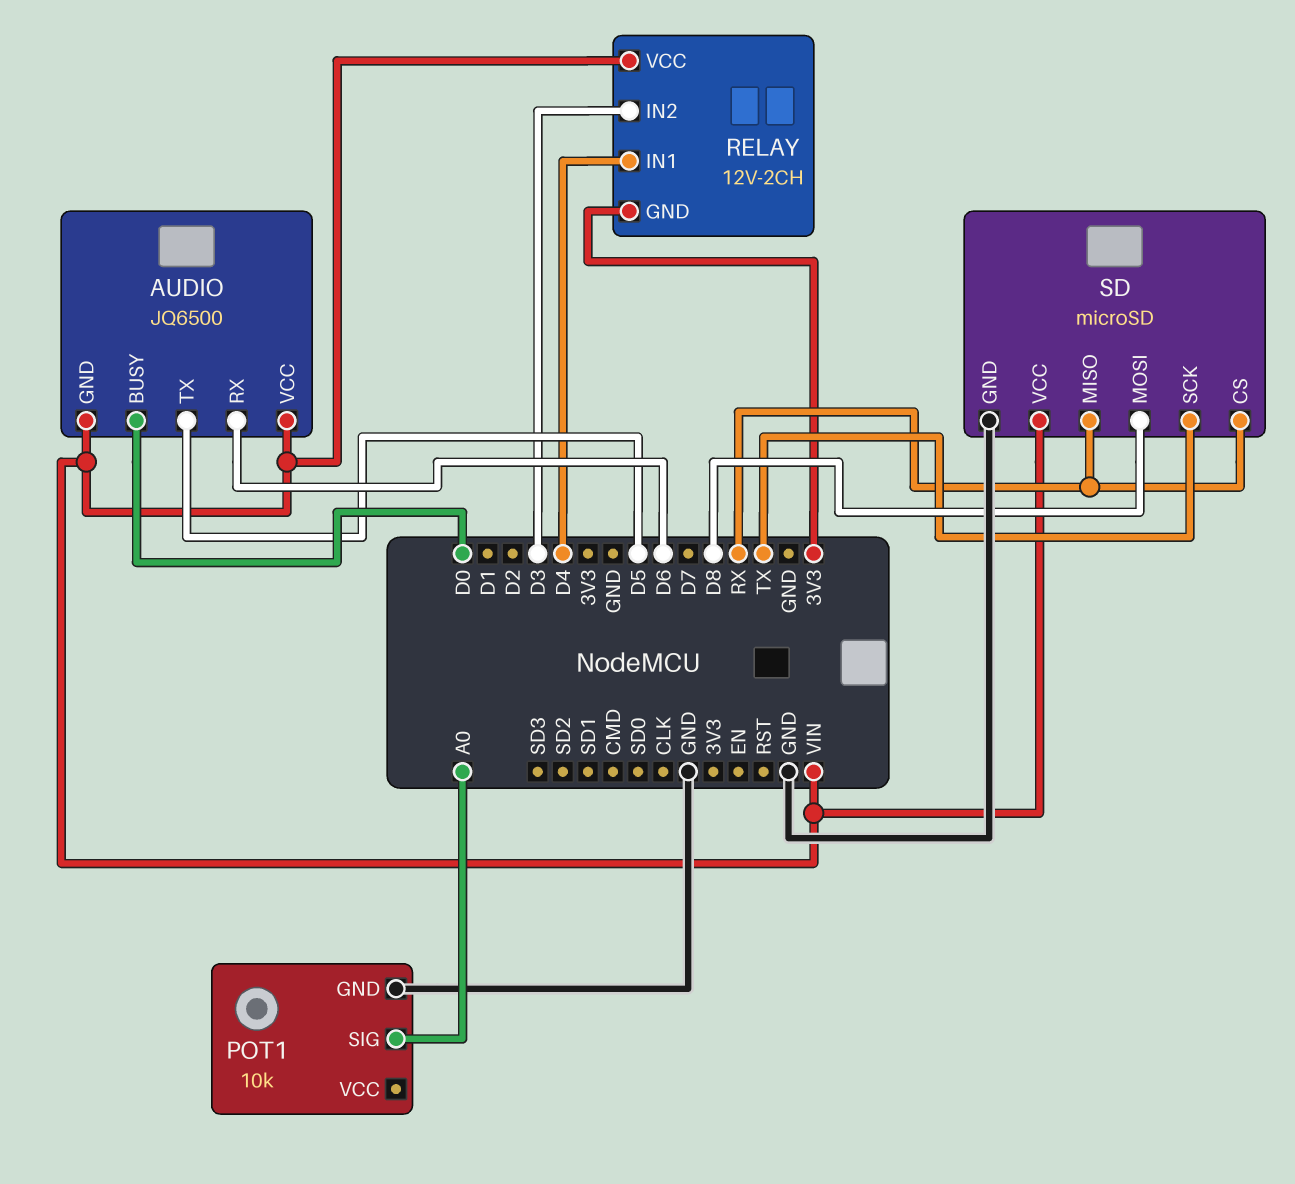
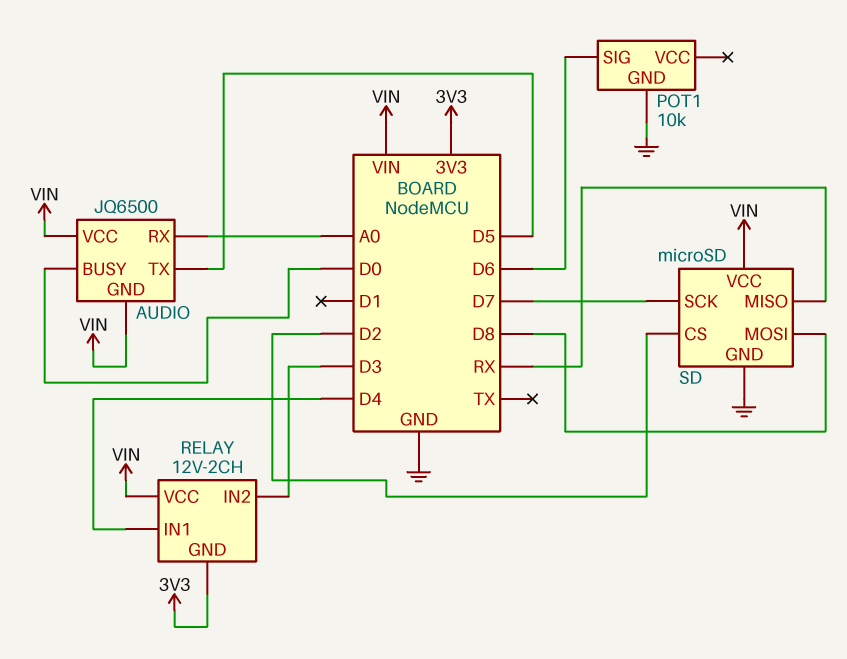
AUDIO pin RX: D6 -> A0
POT1 pin SIG: A0 -> D6
SD pin CS: RX -> D2
SD pin SCK: TX -> D7

